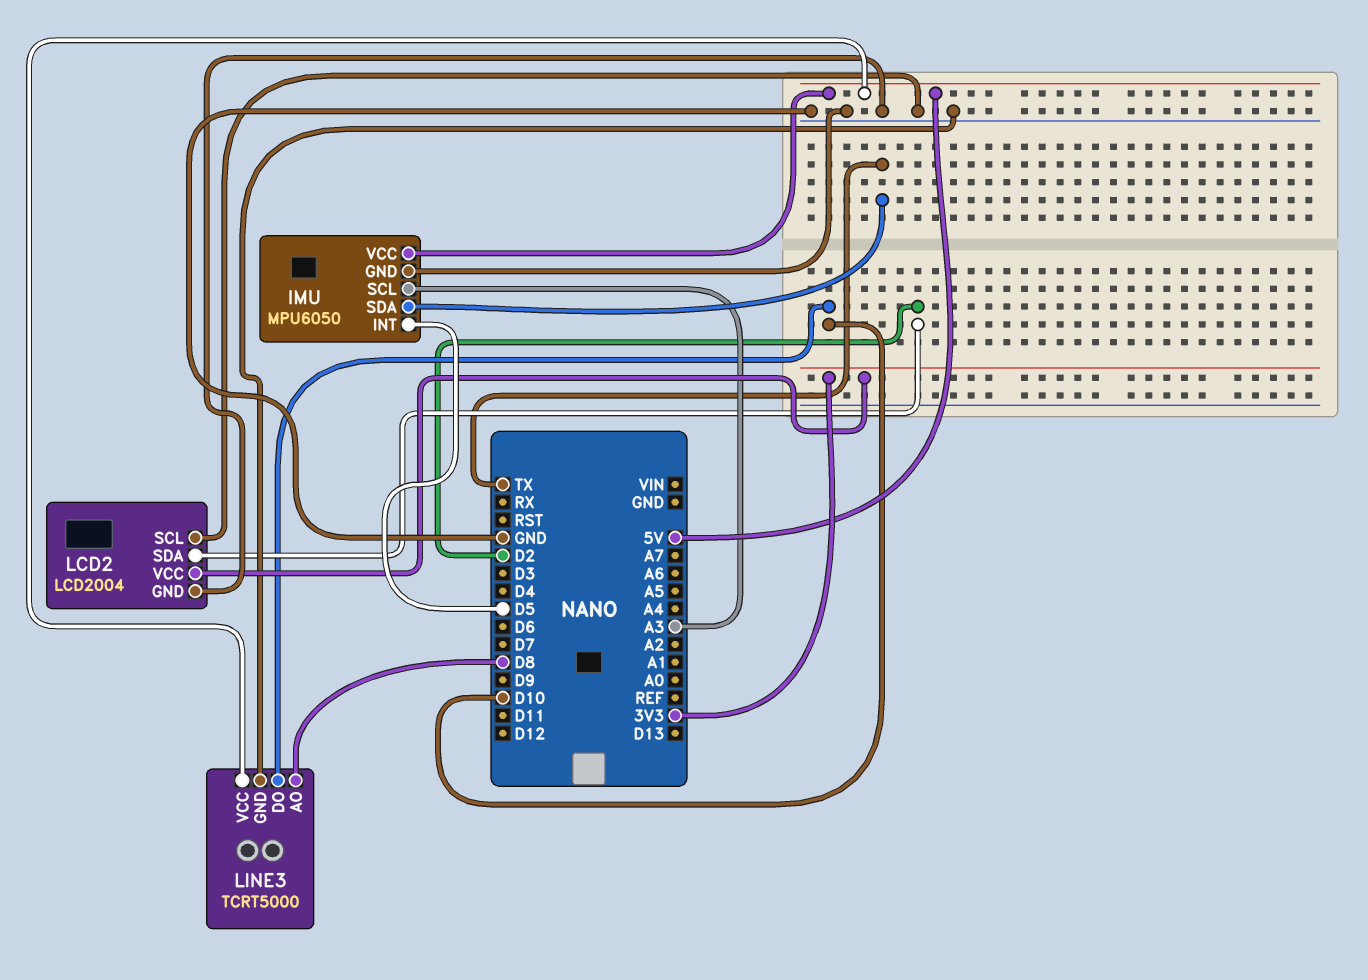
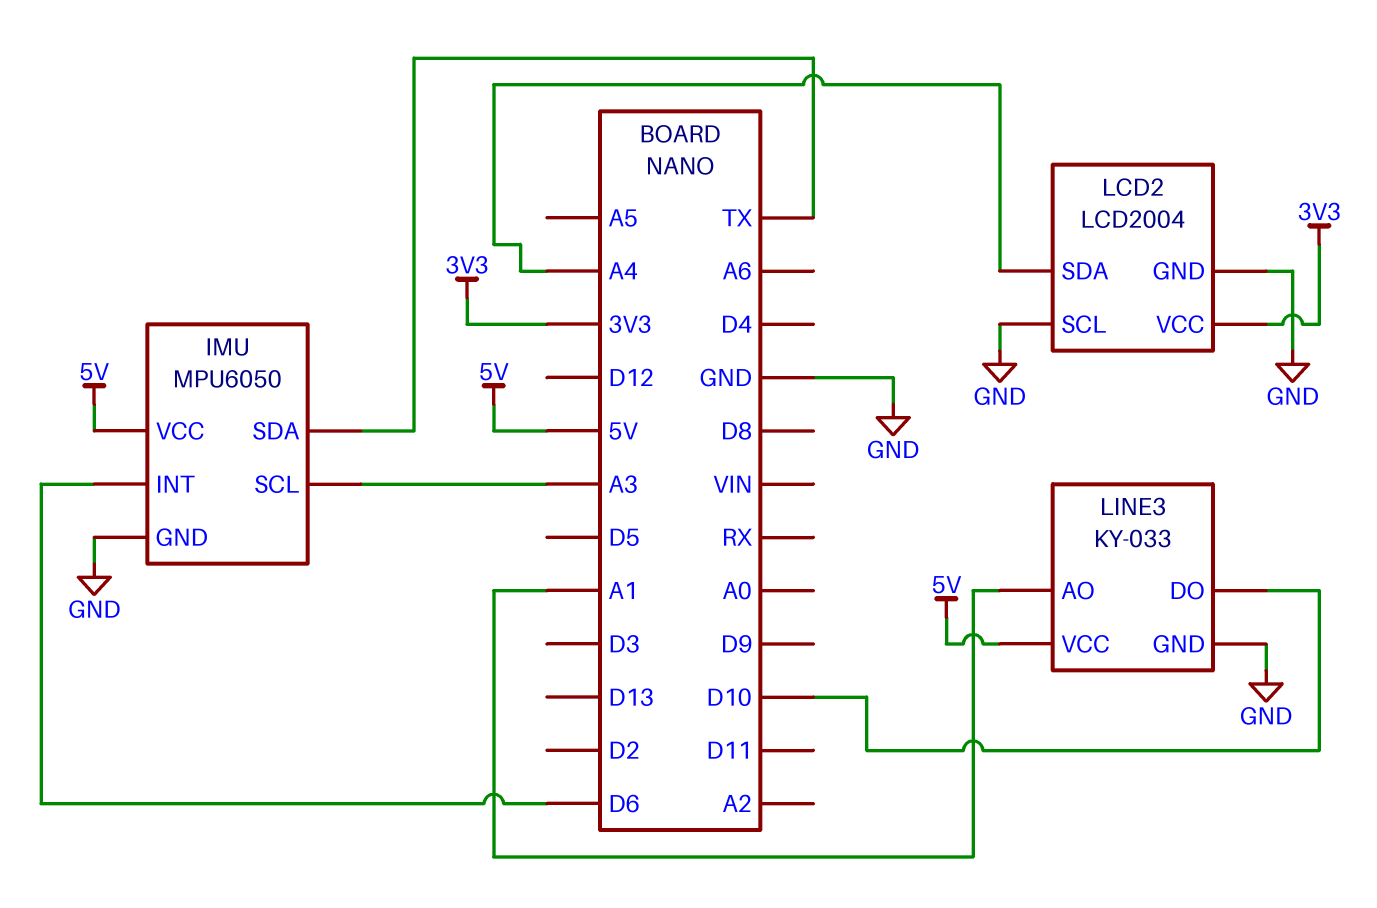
IMU pin INT: D5 -> D6
LCD2 pin SDA: D2 -> A4
LINE3: TCRT5000 -> KY-033
LINE3 pin AO: D8 -> A1

